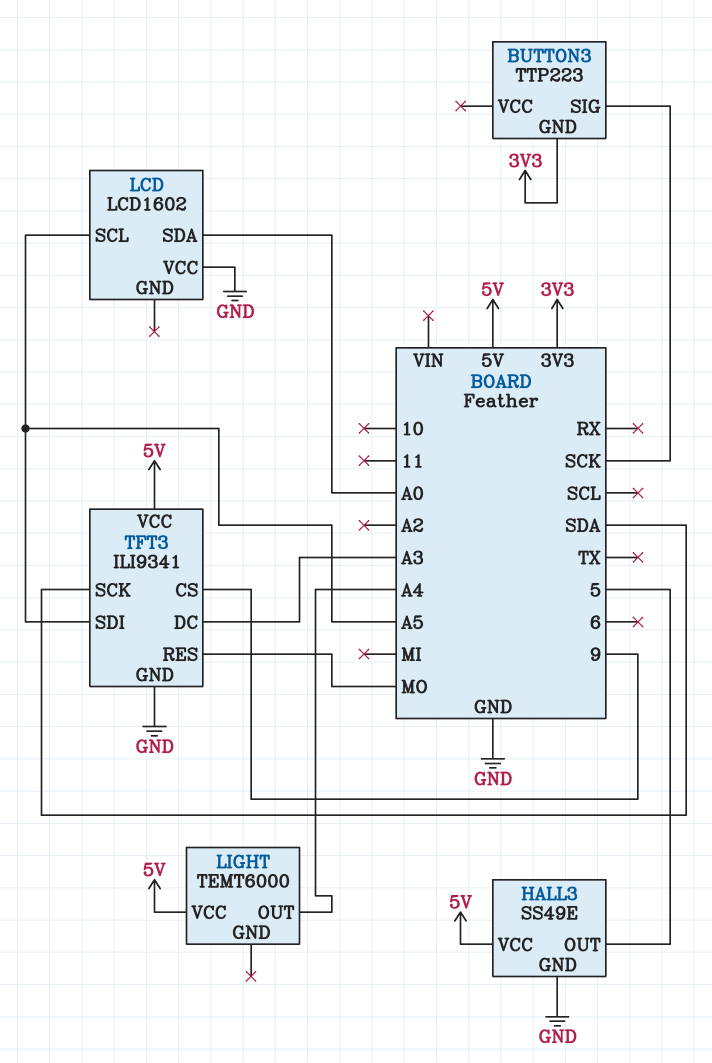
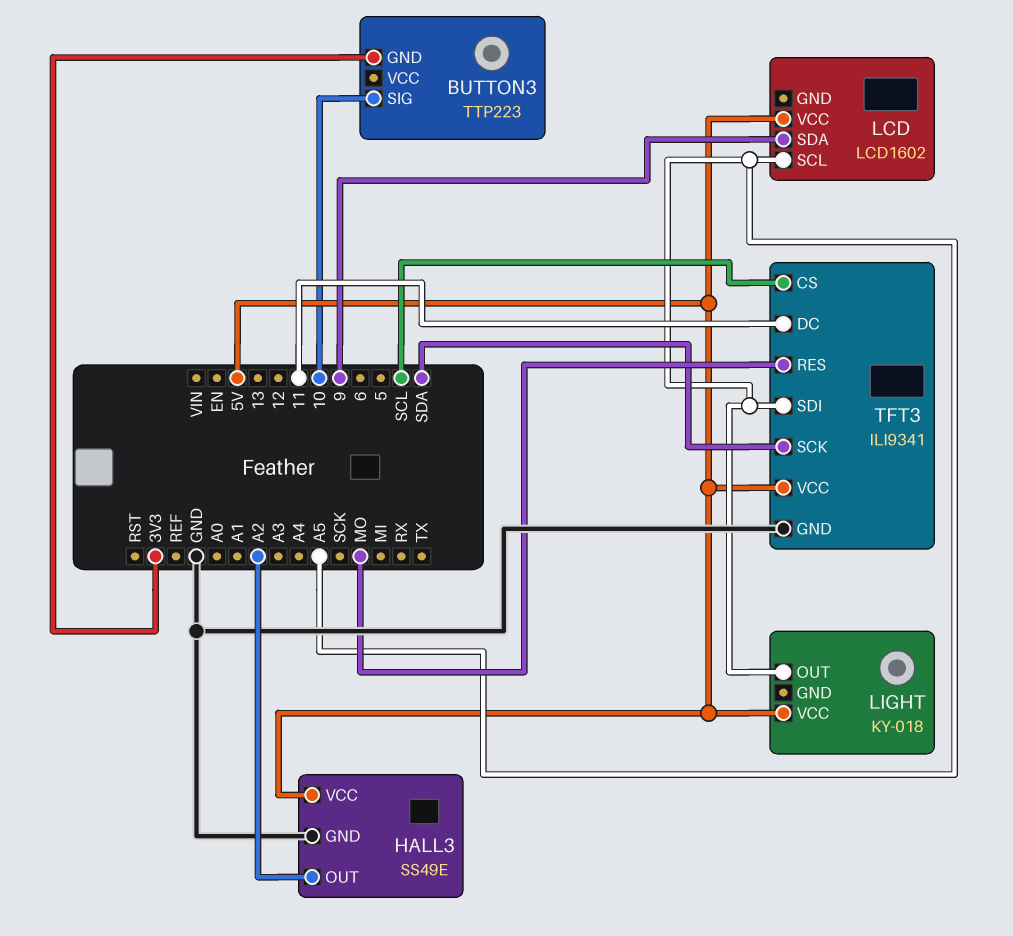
BUTTON3 pin SIG: SCK -> 10
HALL3 pin OUT: 5 -> A2
LCD pin SDA: A0 -> 9
LCD pin VCC: GND -> 5V
LIGHT: TEMT6000 -> KY-018
LIGHT pin OUT: A4 -> A5
TFT3 pin CS: 9 -> SCL
TFT3 pin DC: A3 -> 11

